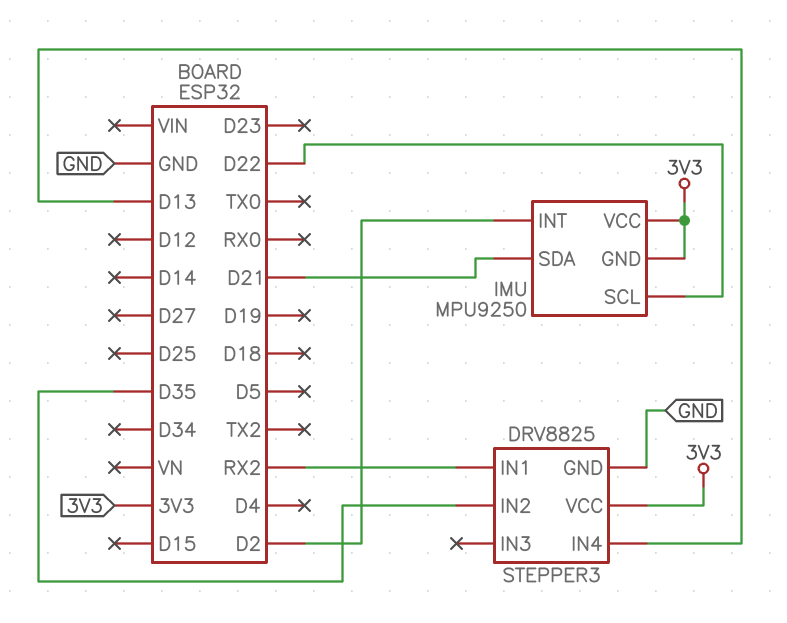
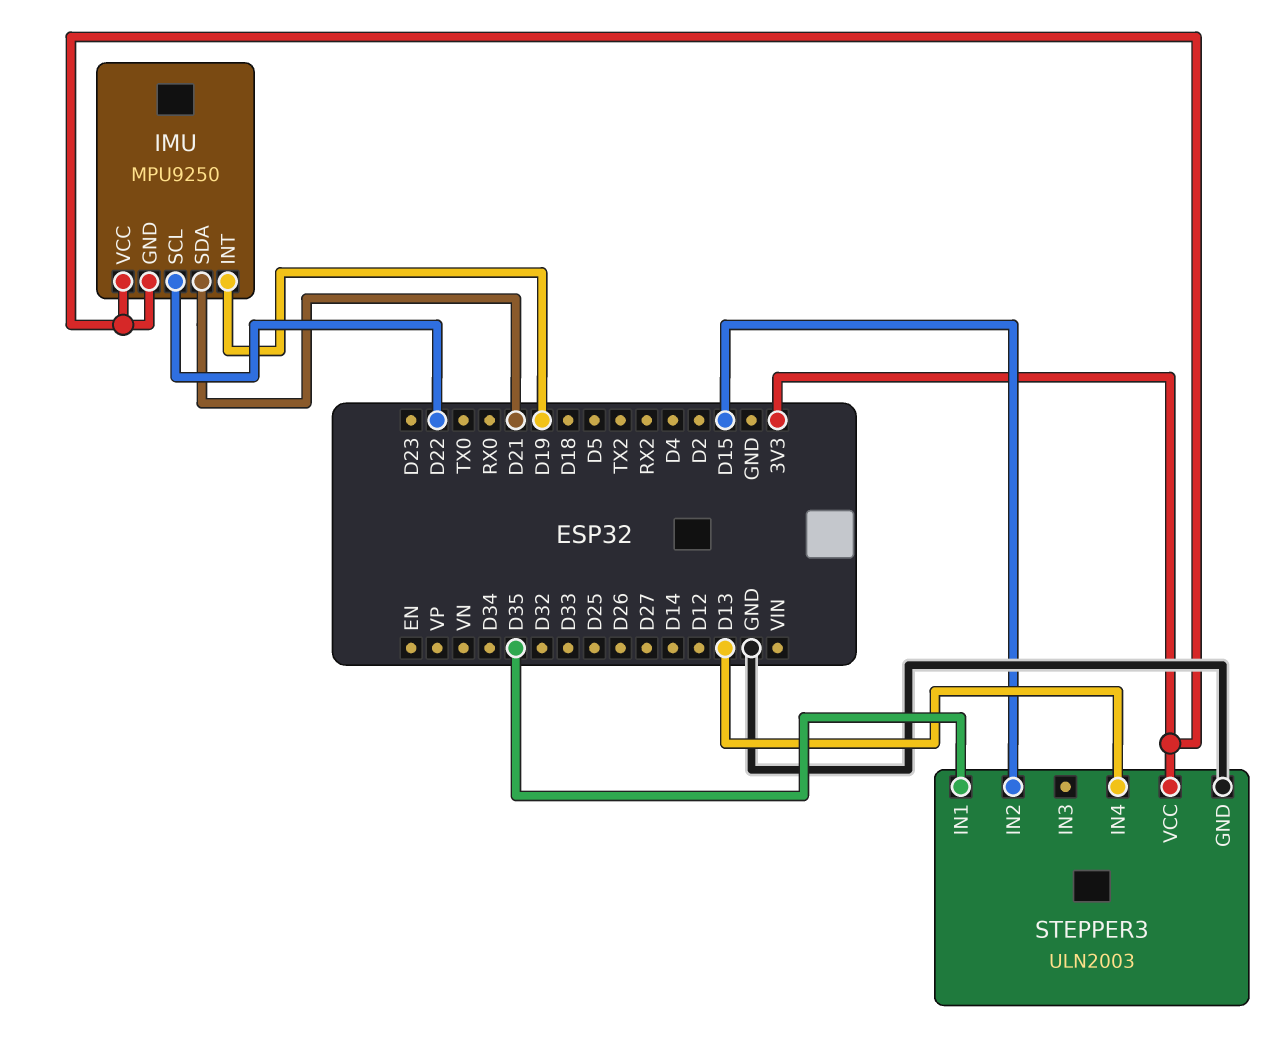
IMU pin INT: D2 -> D19
STEPPER3: DRV8825 -> ULN2003
STEPPER3 pin IN1: RX2 -> D35
STEPPER3 pin IN2: D35 -> D15

